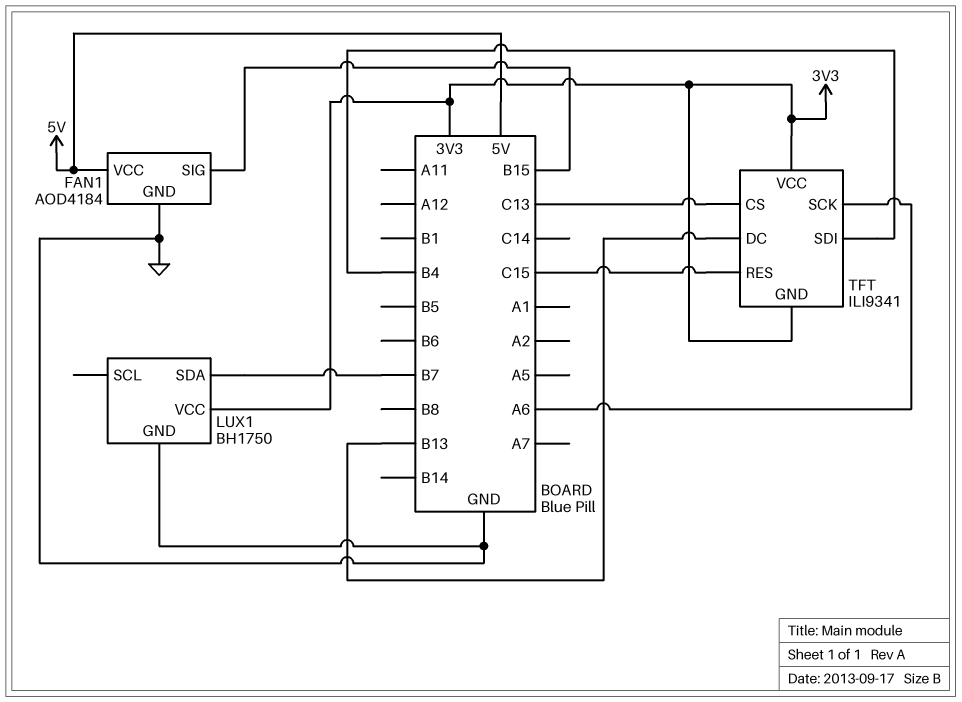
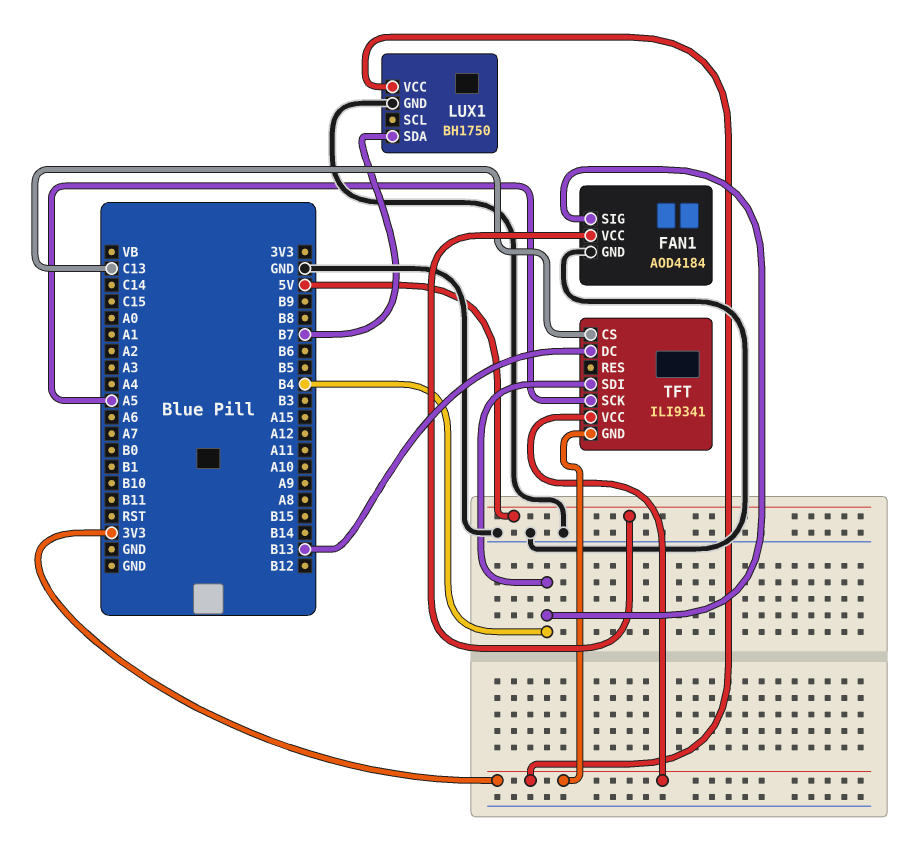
FAN1 pin SIG: B15 -> B4
TFT pin RES: C15 -> none
TFT pin SCK: A6 -> A5

